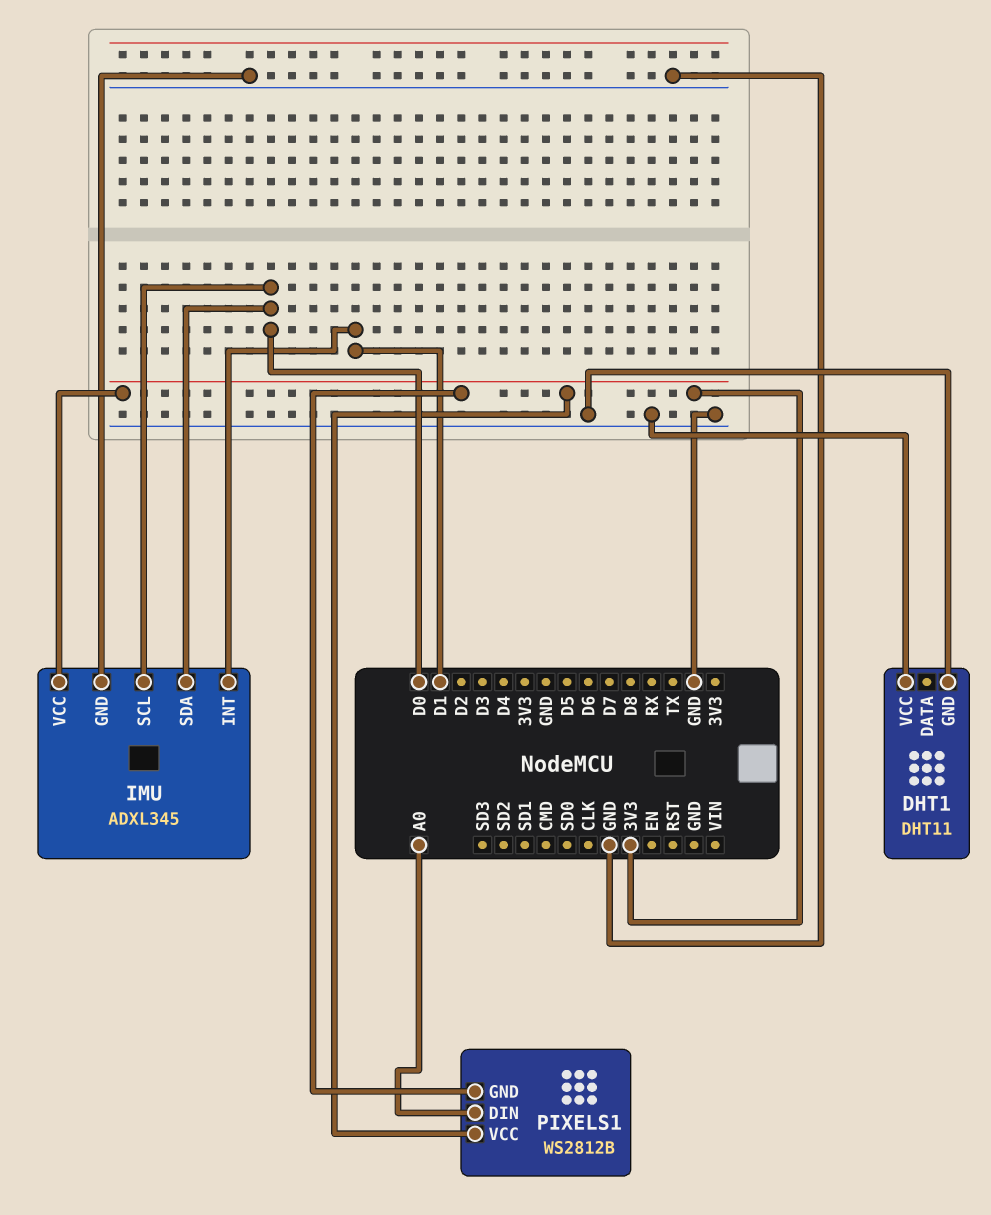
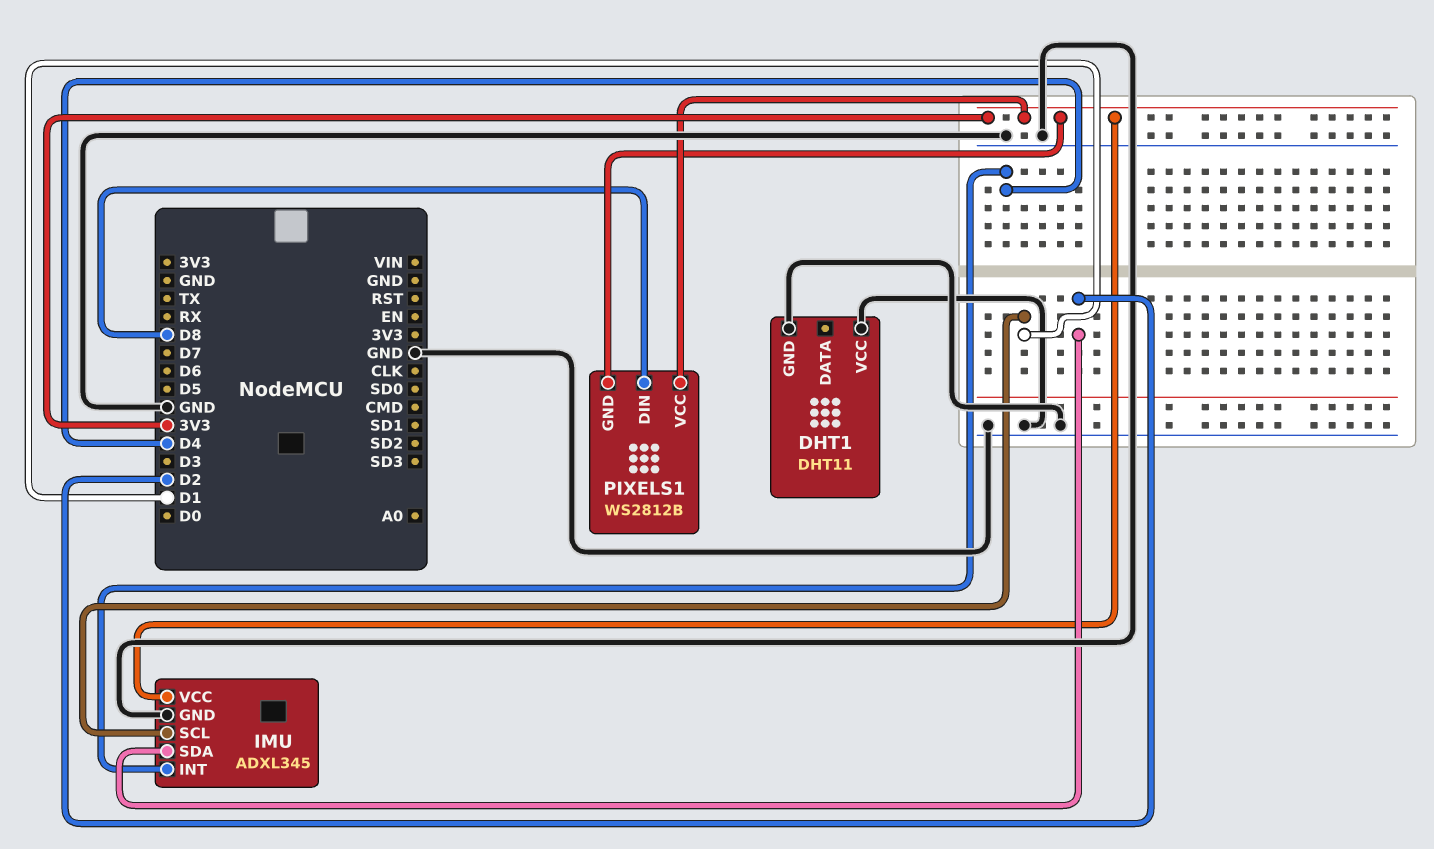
IMU pin INT: D1 -> D4
IMU pin SCL: D0 -> D1
IMU pin SDA: D0 -> D2
PIXELS1 pin DIN: A0 -> D8

